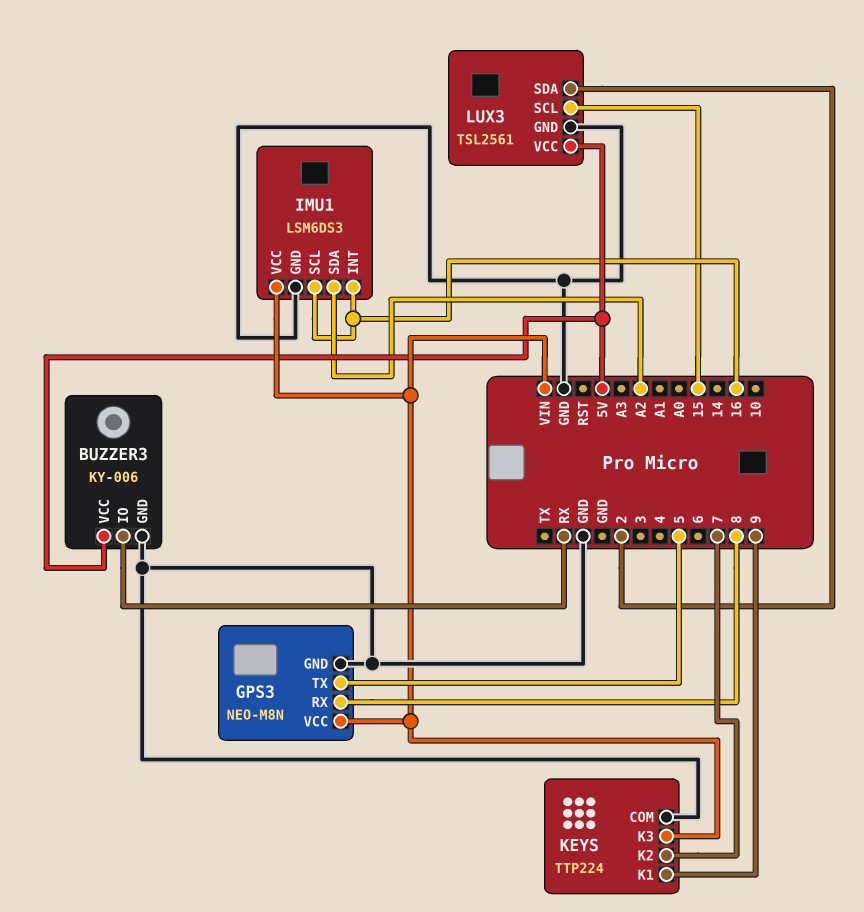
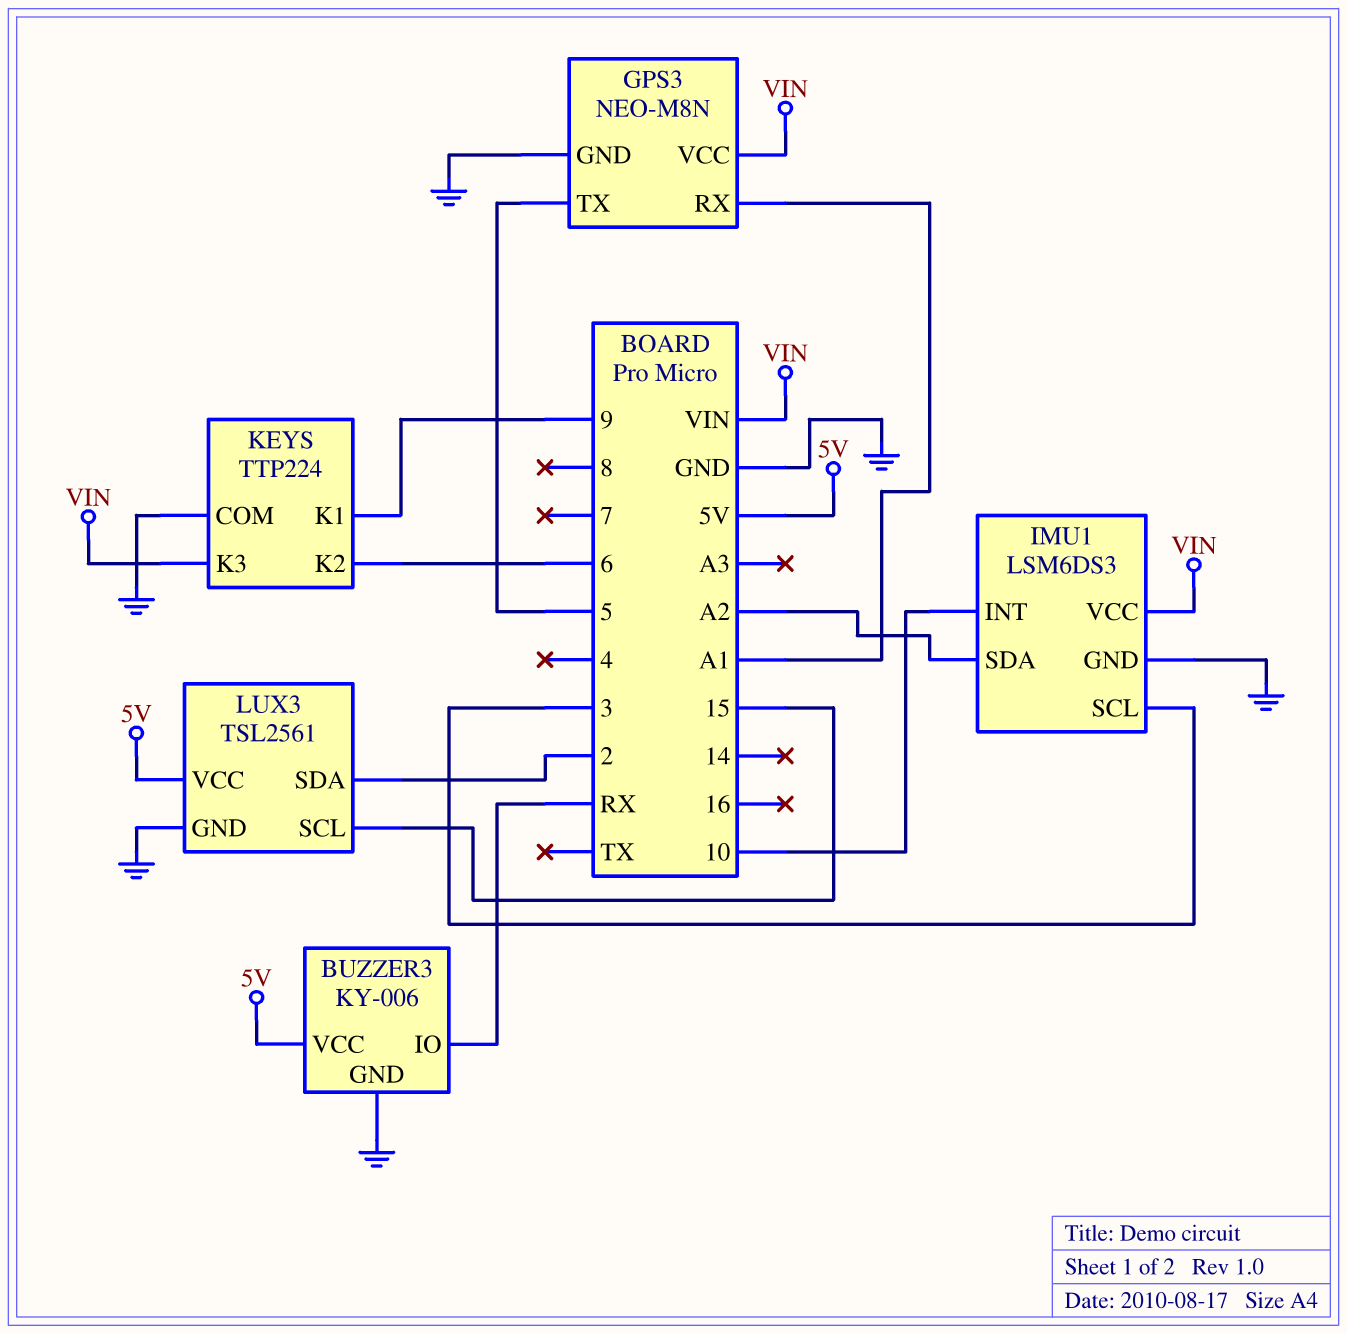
GPS3 pin RX: 8 -> A1
IMU1 pin INT: 16 -> 10
IMU1 pin SCL: 16 -> 3
KEYS pin K2: 7 -> 6

